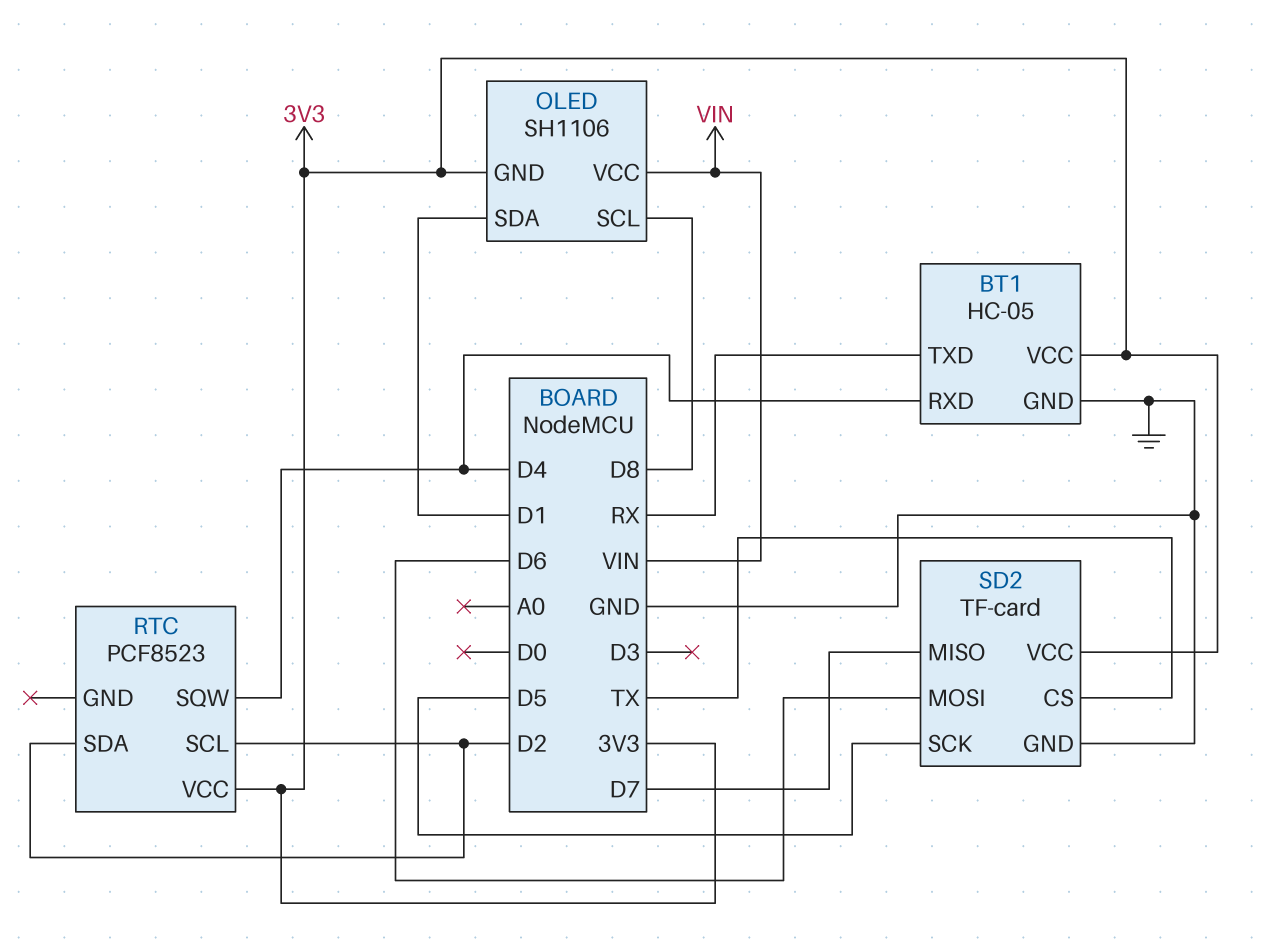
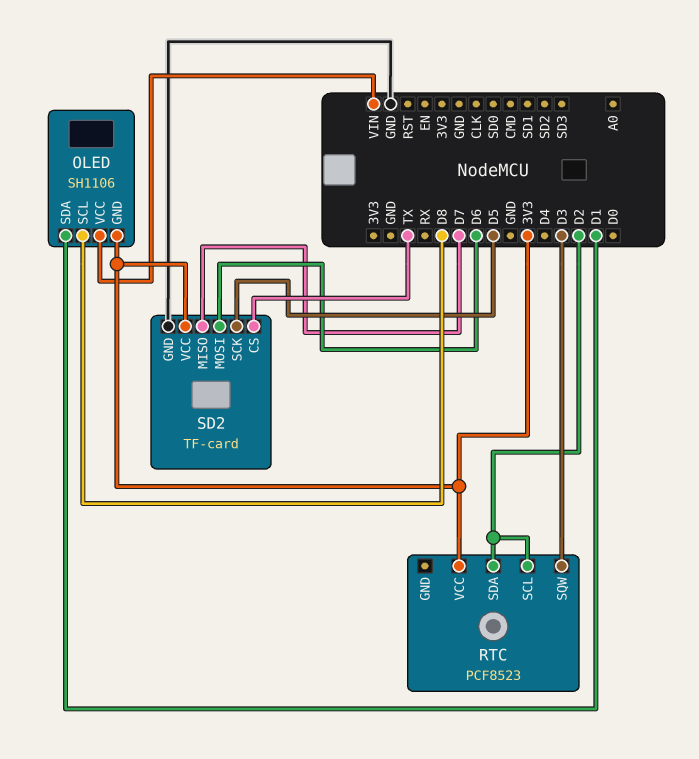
BT1: HC-05 -> none
BT1 pin GND: GND -> none
BT1 pin RXD: D4 -> none
BT1 pin TXD: RX -> none
BT1 pin VCC: 3V3 -> none
RTC pin SQW: D4 -> D3

